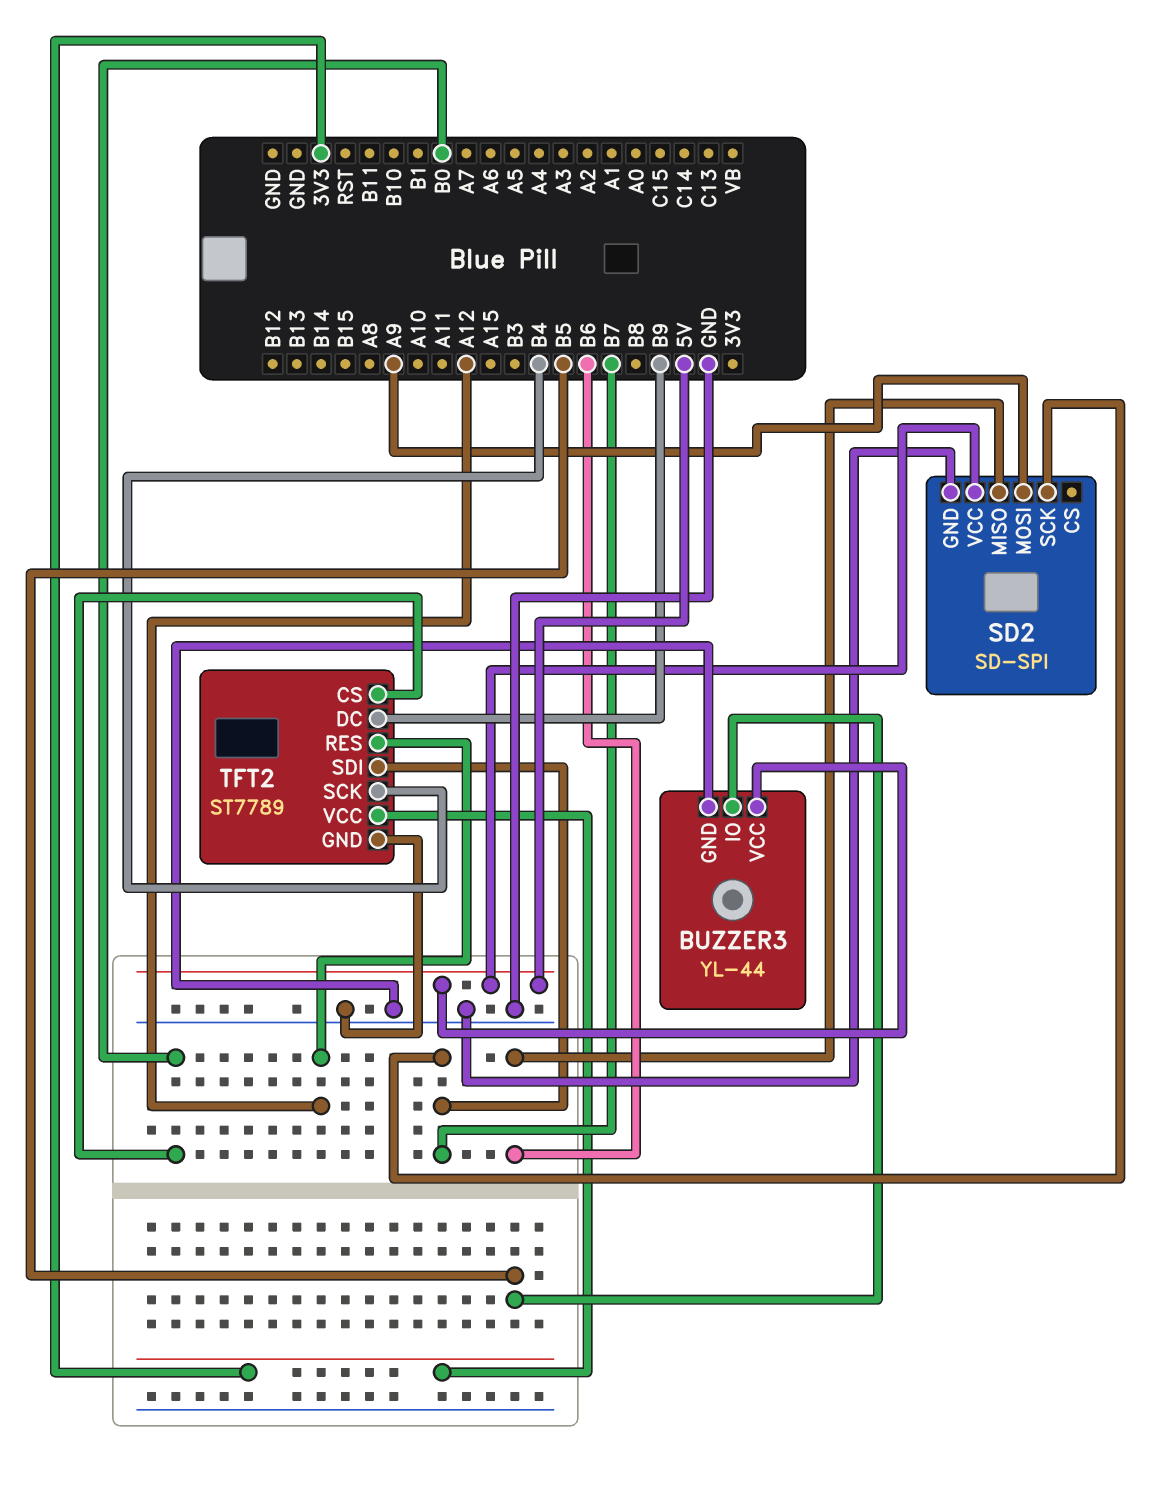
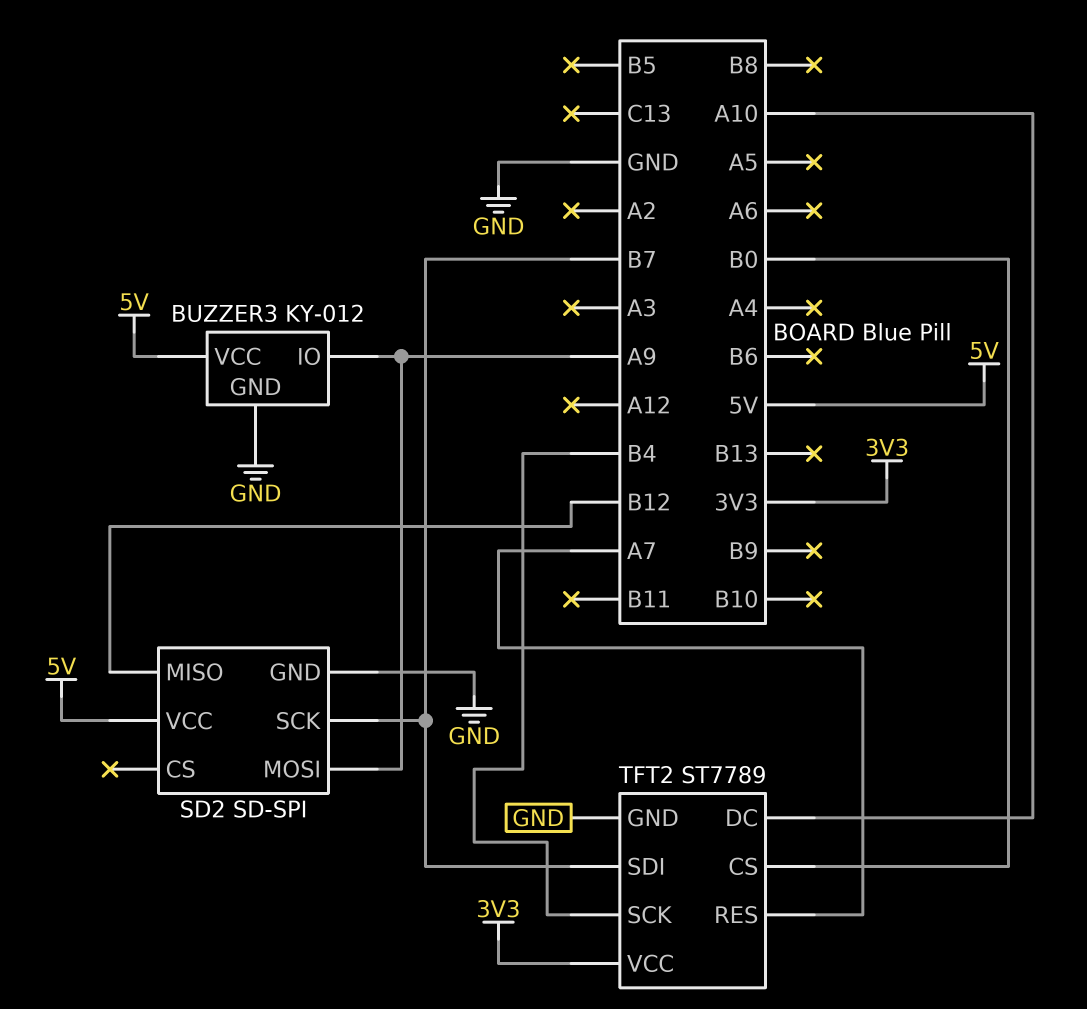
BUZZER3: YL-44 -> KY-012
BUZZER3 pin IO: B5 -> A9
SD2 pin MISO: B6 -> B12
TFT2 pin DC: B9 -> A10
TFT2 pin RES: A12 -> A7

